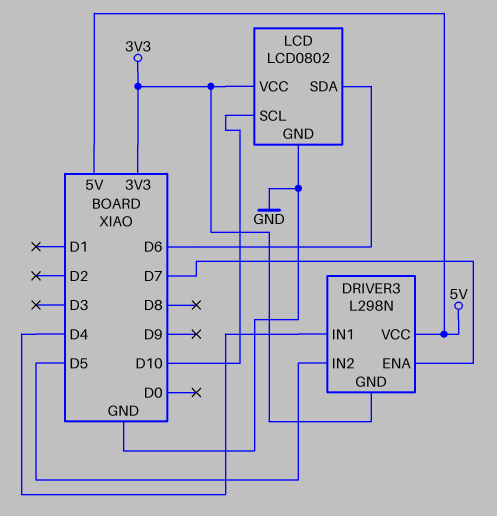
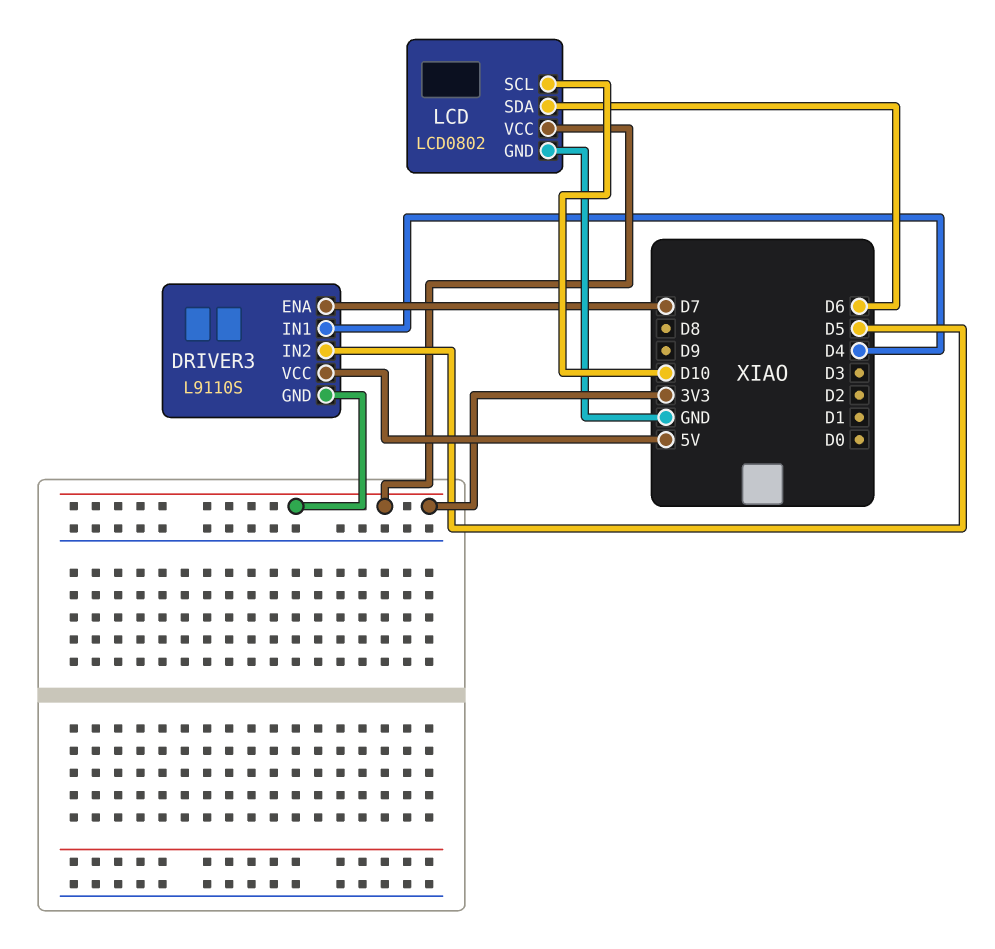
DRIVER3: L298N -> L9110S

